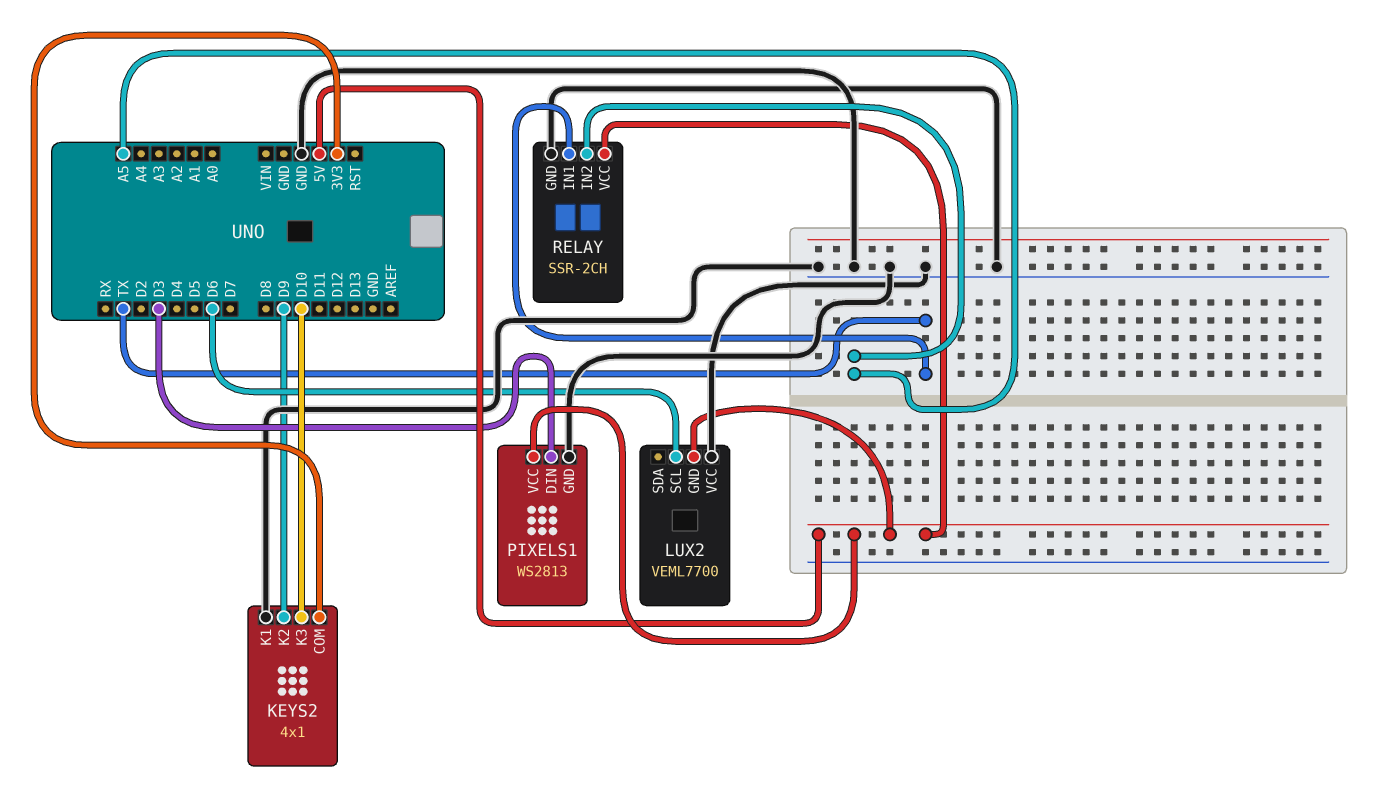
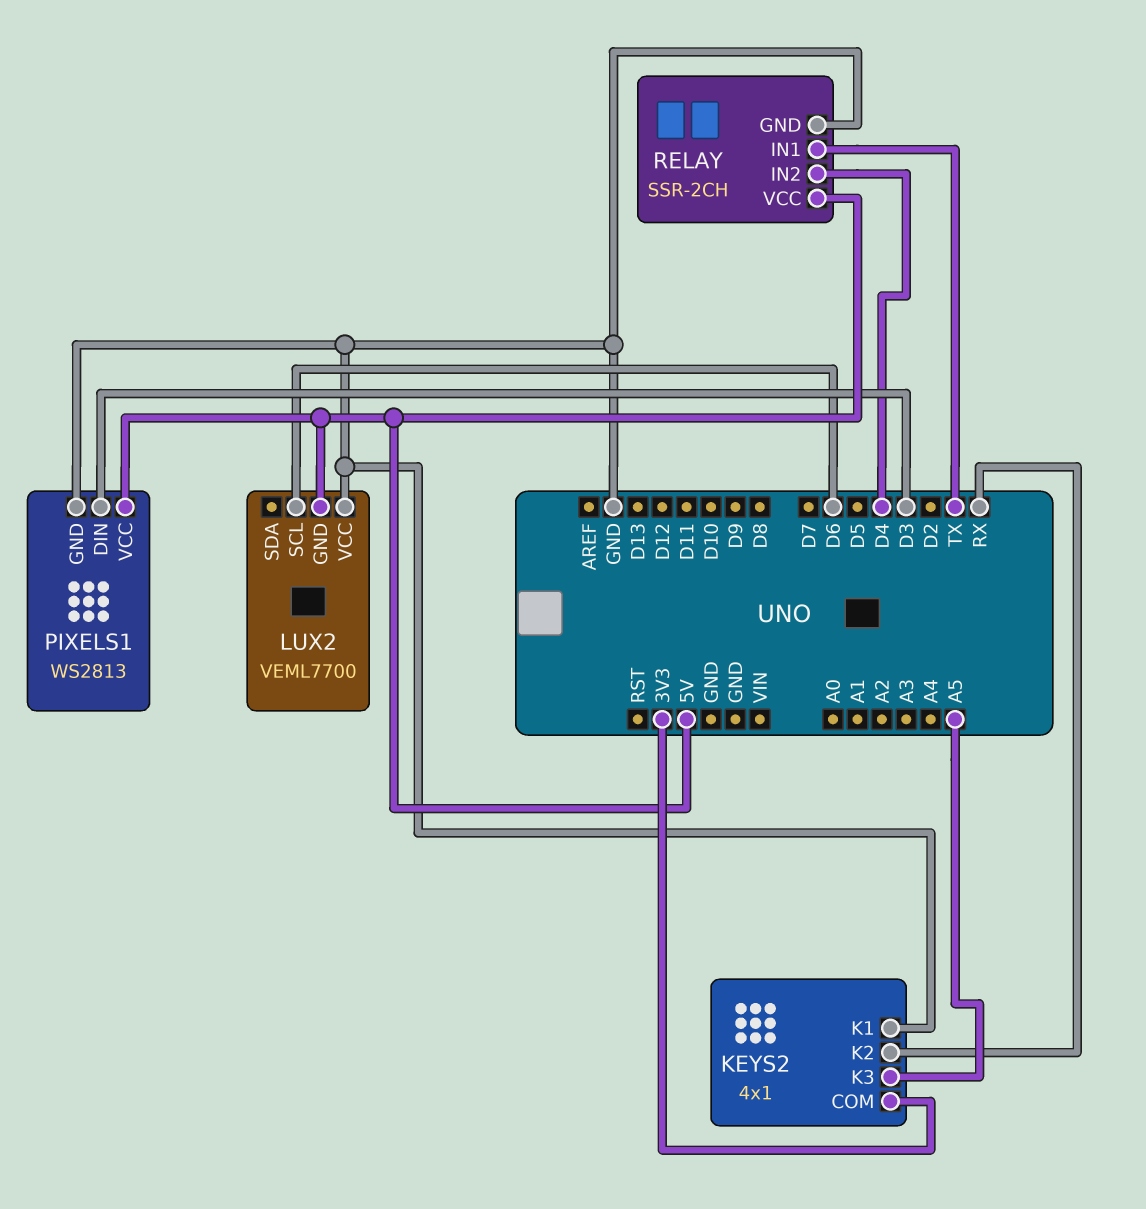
KEYS2 pin K2: D9 -> RX
KEYS2 pin K3: D10 -> A5
RELAY pin IN2: A5 -> D4

